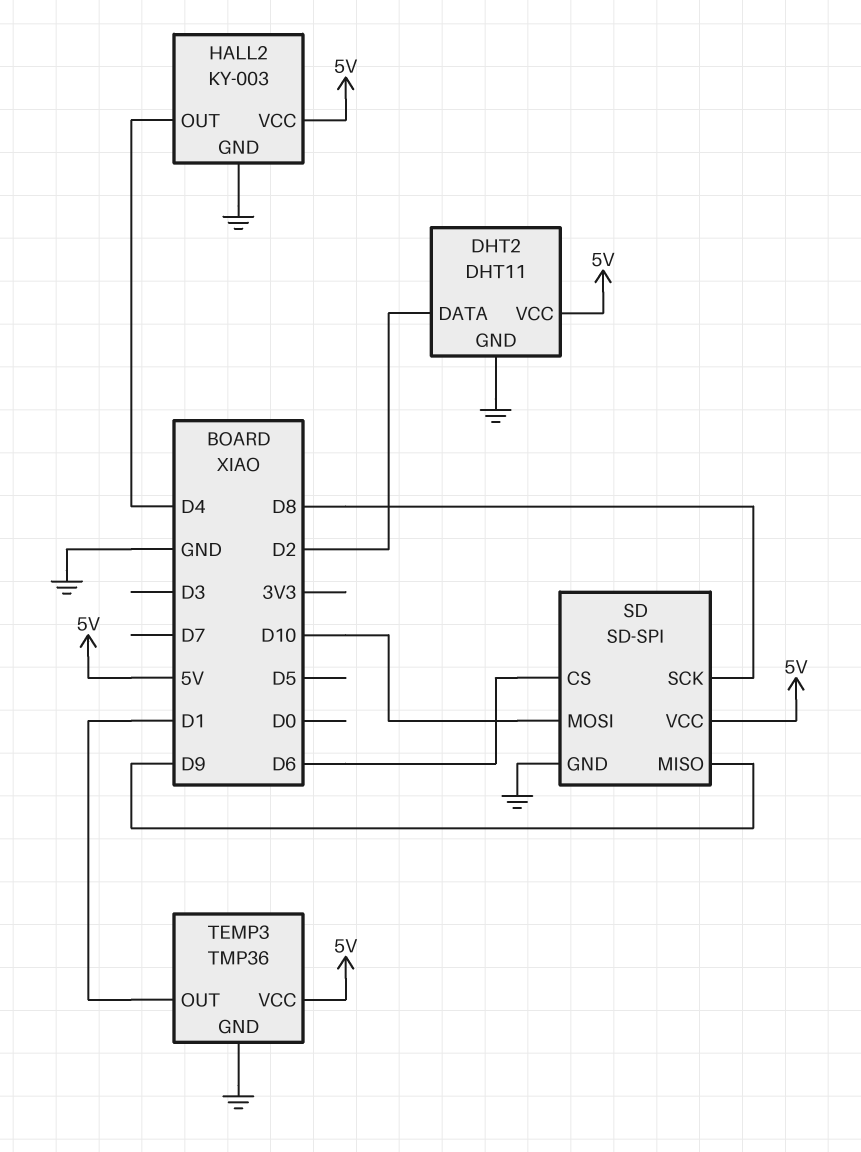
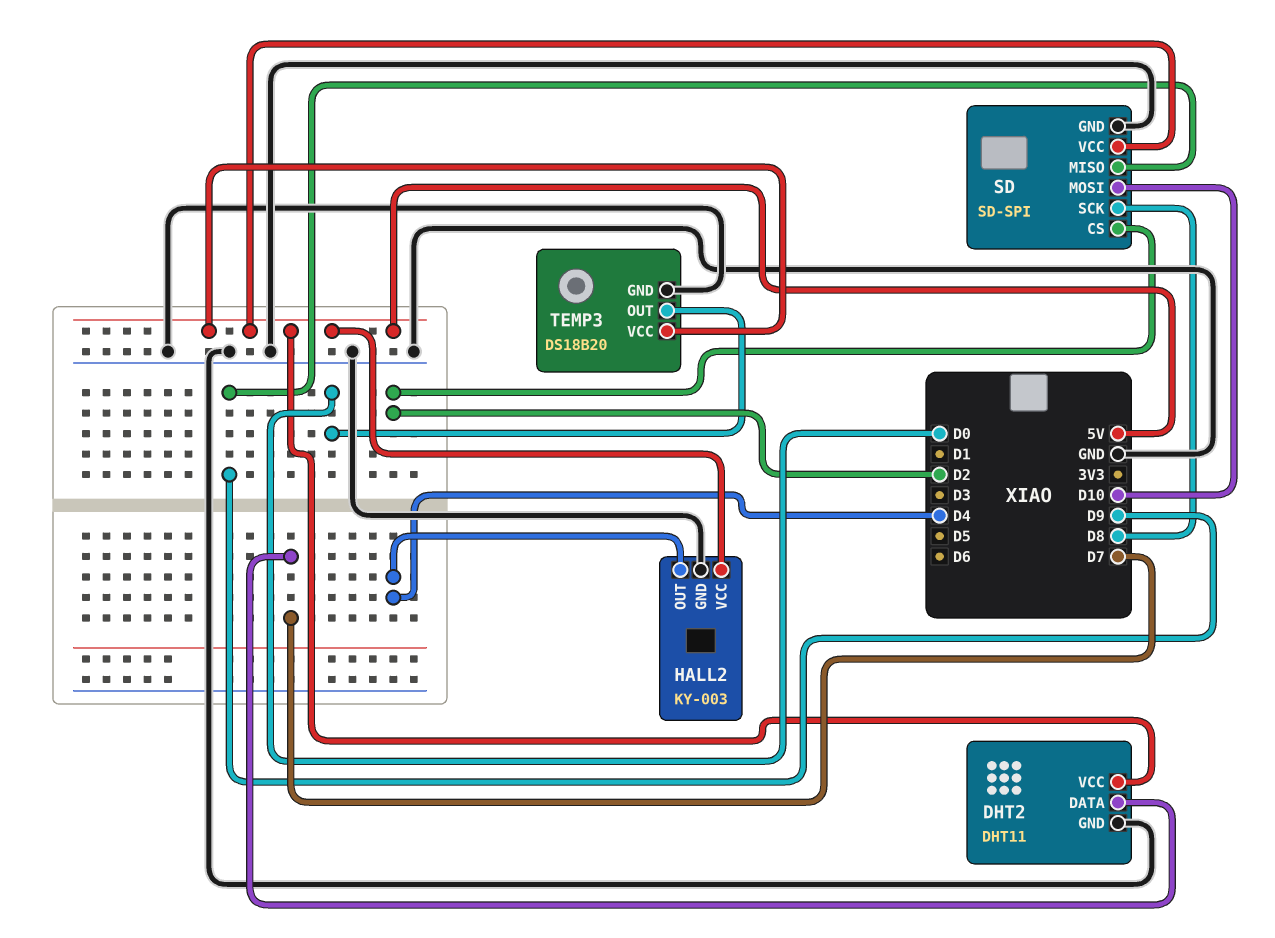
DHT2 pin DATA: D2 -> D7
SD pin CS: D6 -> D2
TEMP3: TMP36 -> DS18B20
TEMP3 pin OUT: D1 -> D0

